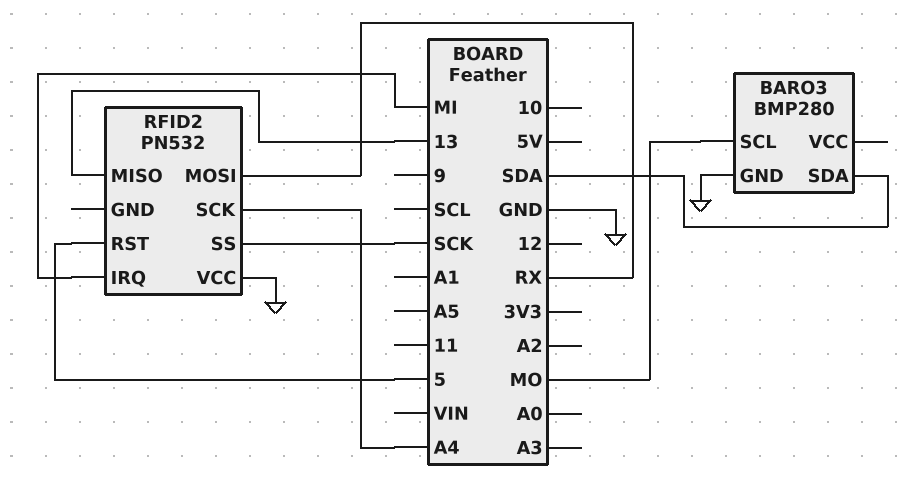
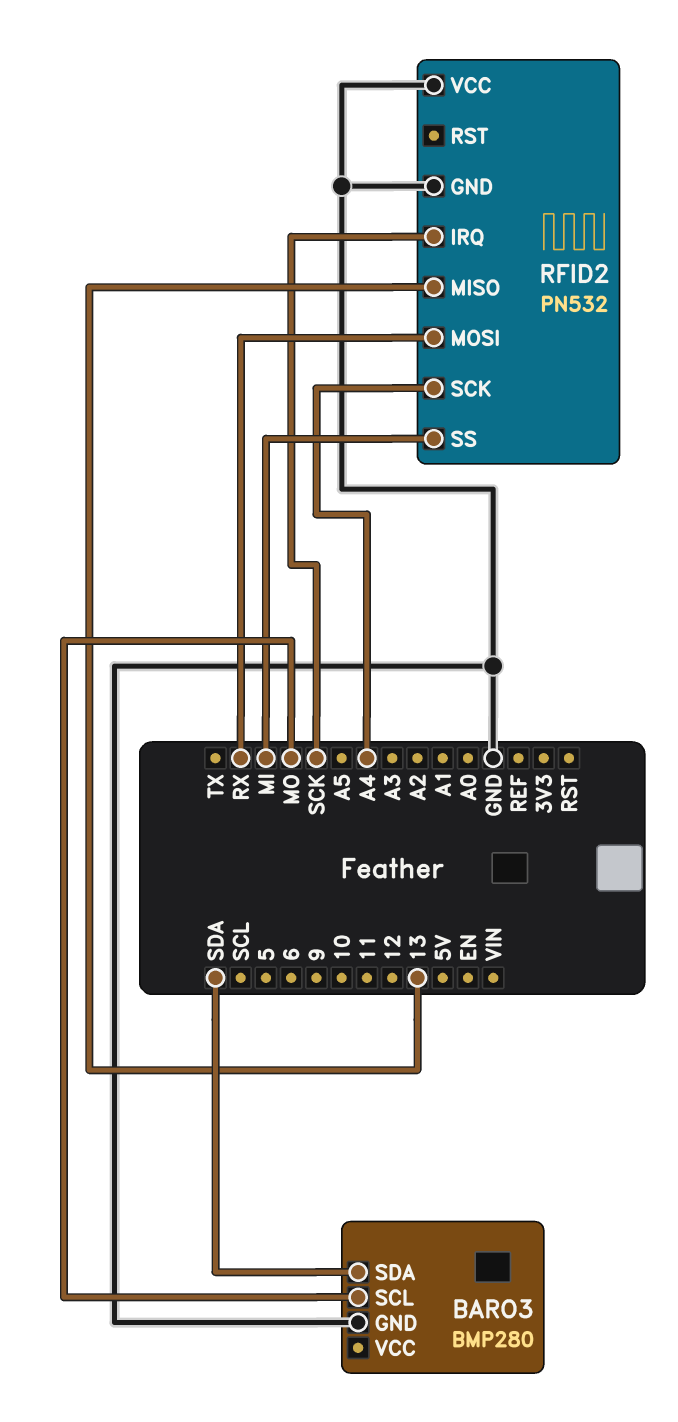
RFID2 pin GND: none -> GND
RFID2 pin IRQ: MI -> SCK
RFID2 pin RST: 5 -> none
RFID2 pin SS: SCK -> MI

